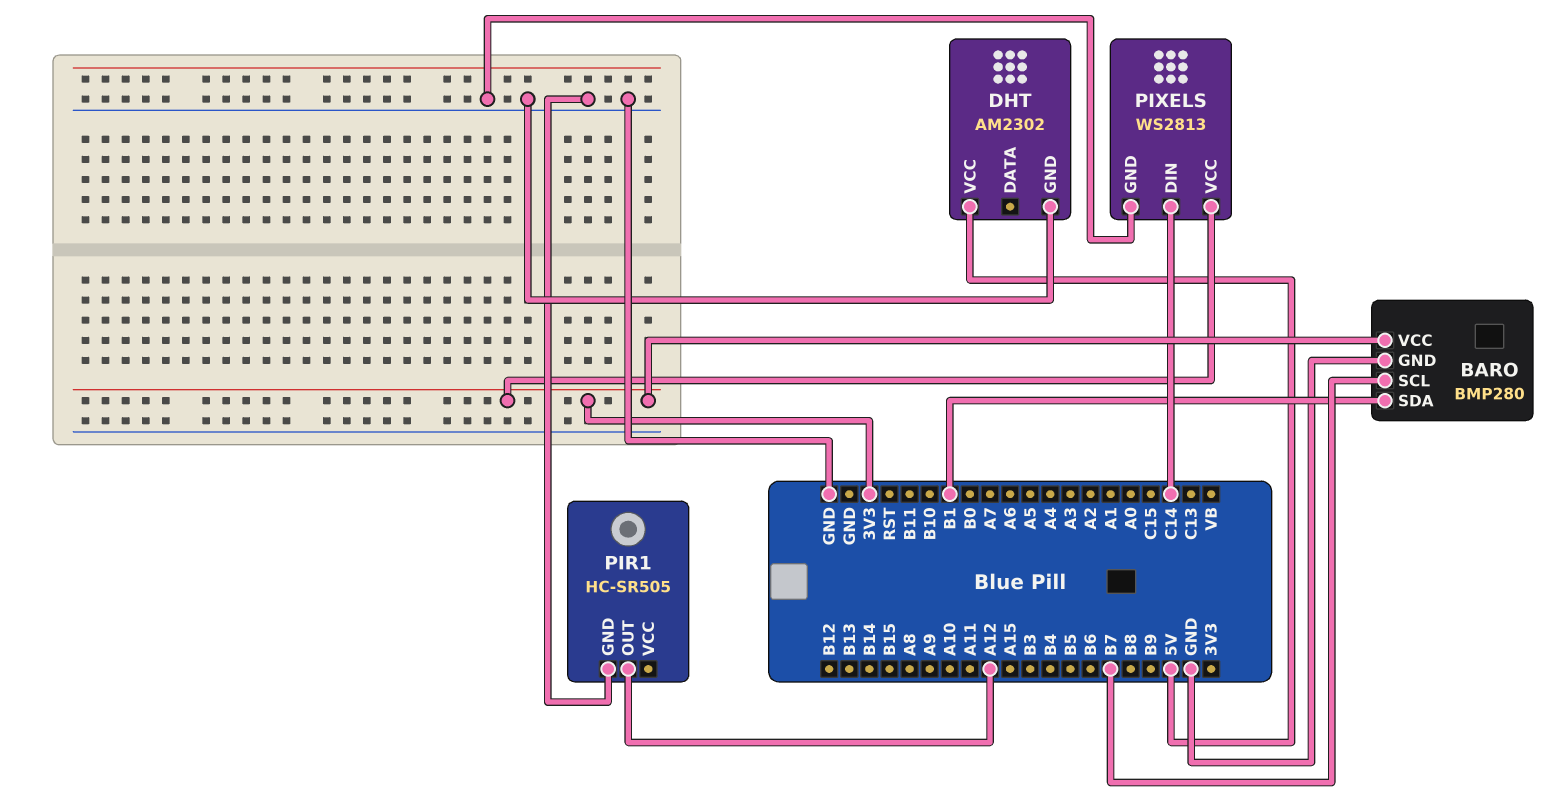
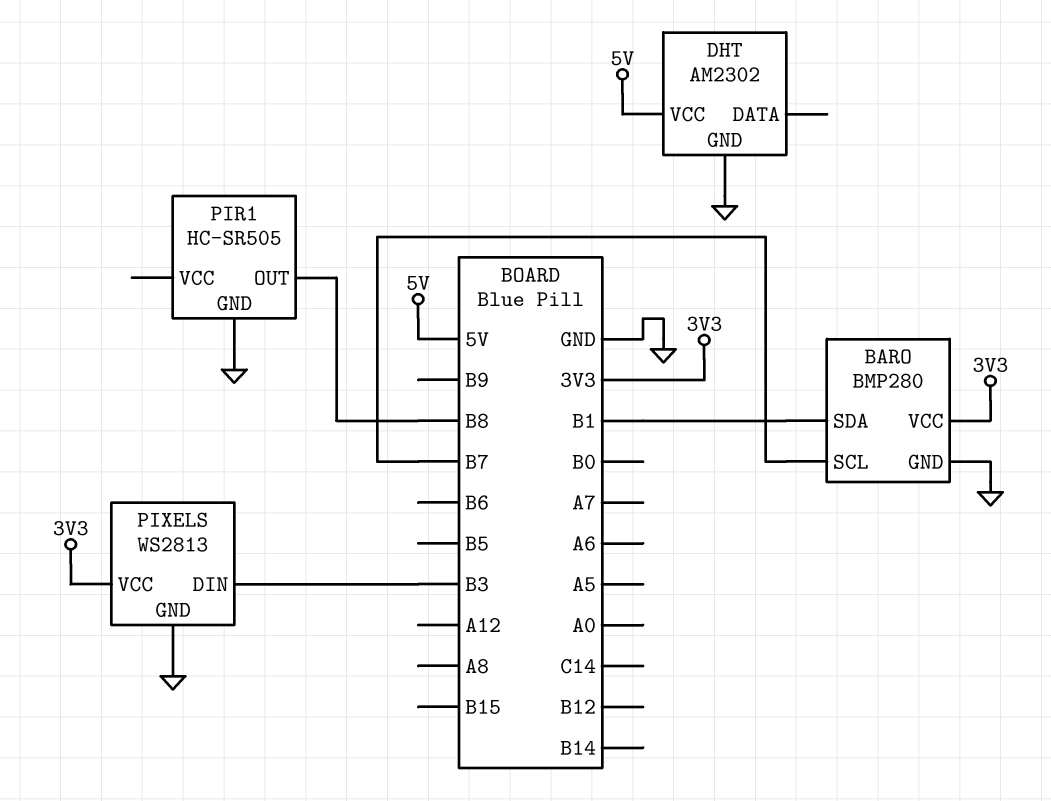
PIR1 pin OUT: A12 -> B8
PIXELS pin DIN: C14 -> B3

